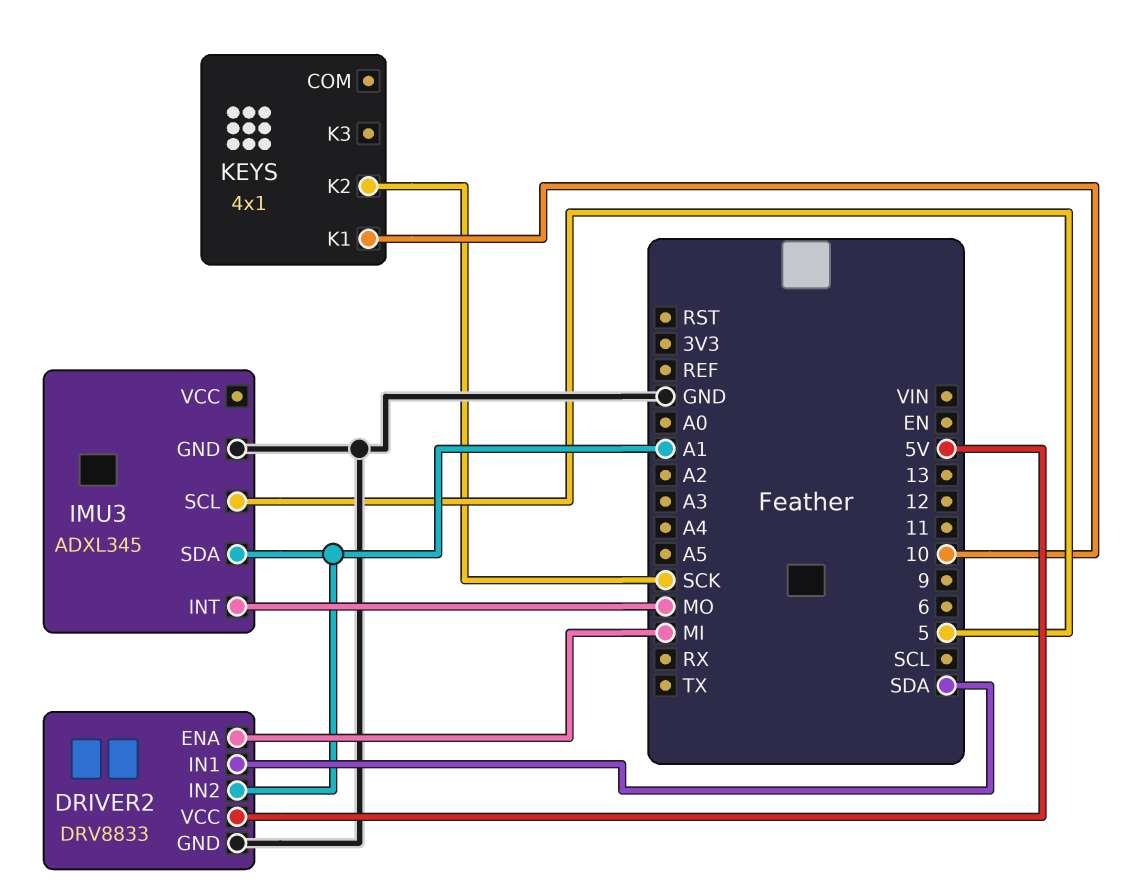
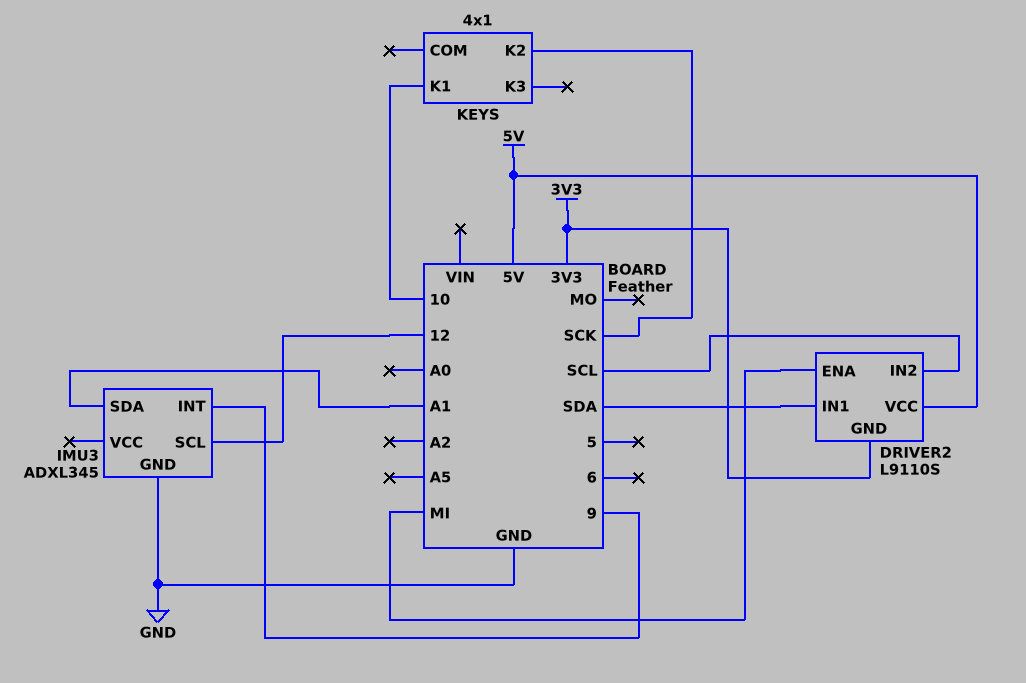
DRIVER2: DRV8833 -> L9110S
DRIVER2 pin GND: GND -> 3V3
DRIVER2 pin IN2: A1 -> SCL
IMU3 pin INT: MO -> 9
IMU3 pin SCL: 5 -> 12

